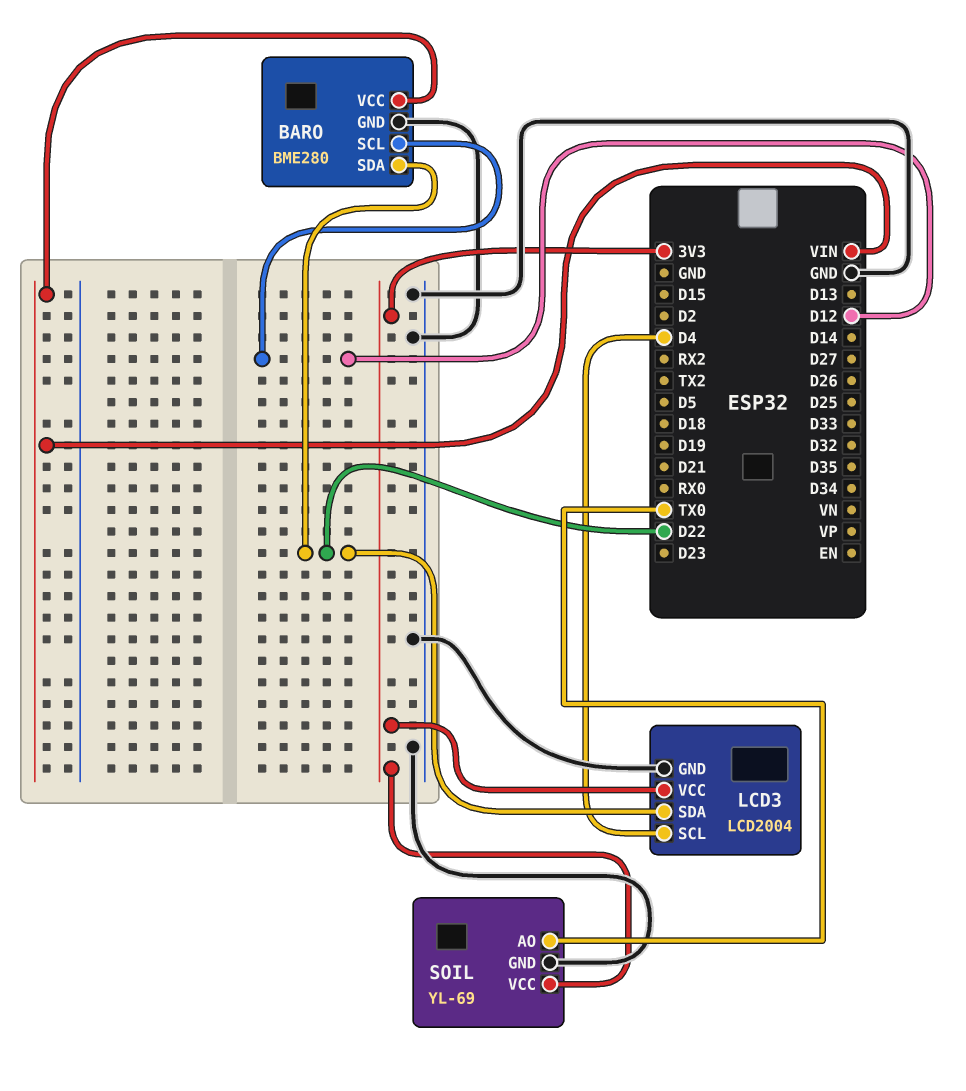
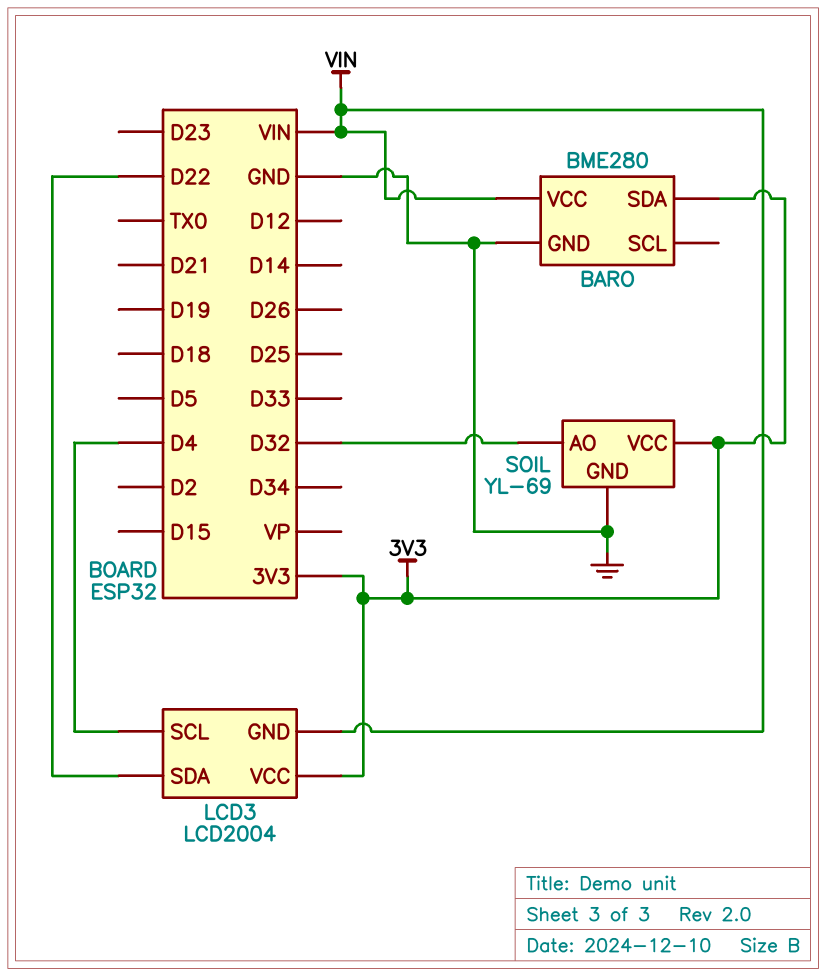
BARO pin SCL: D12 -> none
BARO pin SDA: D22 -> 3V3
LCD3 pin GND: GND -> VIN
SOIL pin AO: TX0 -> D32

